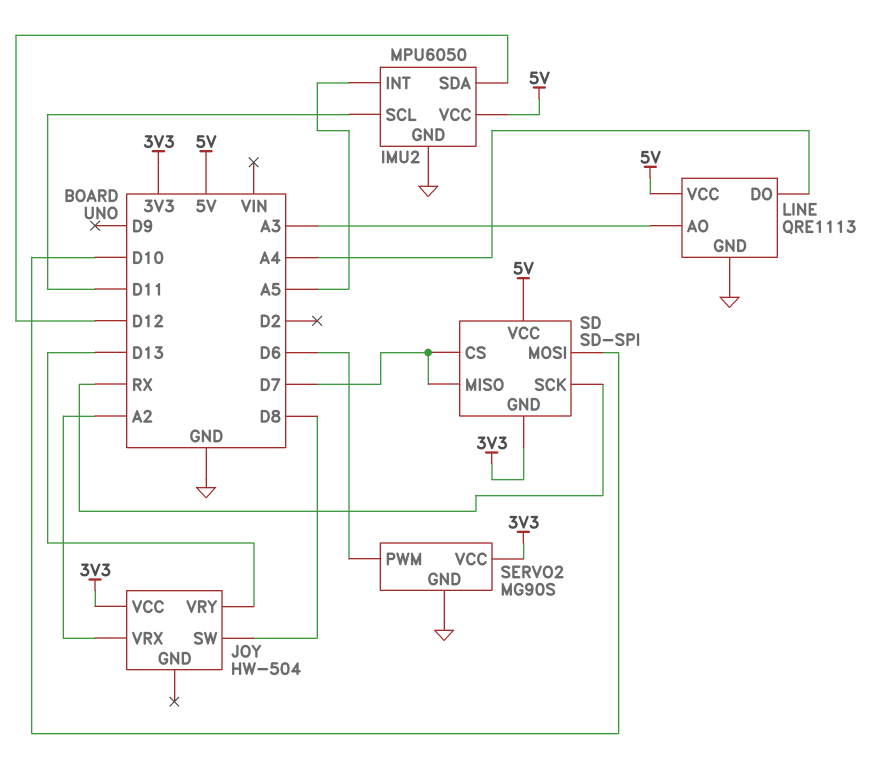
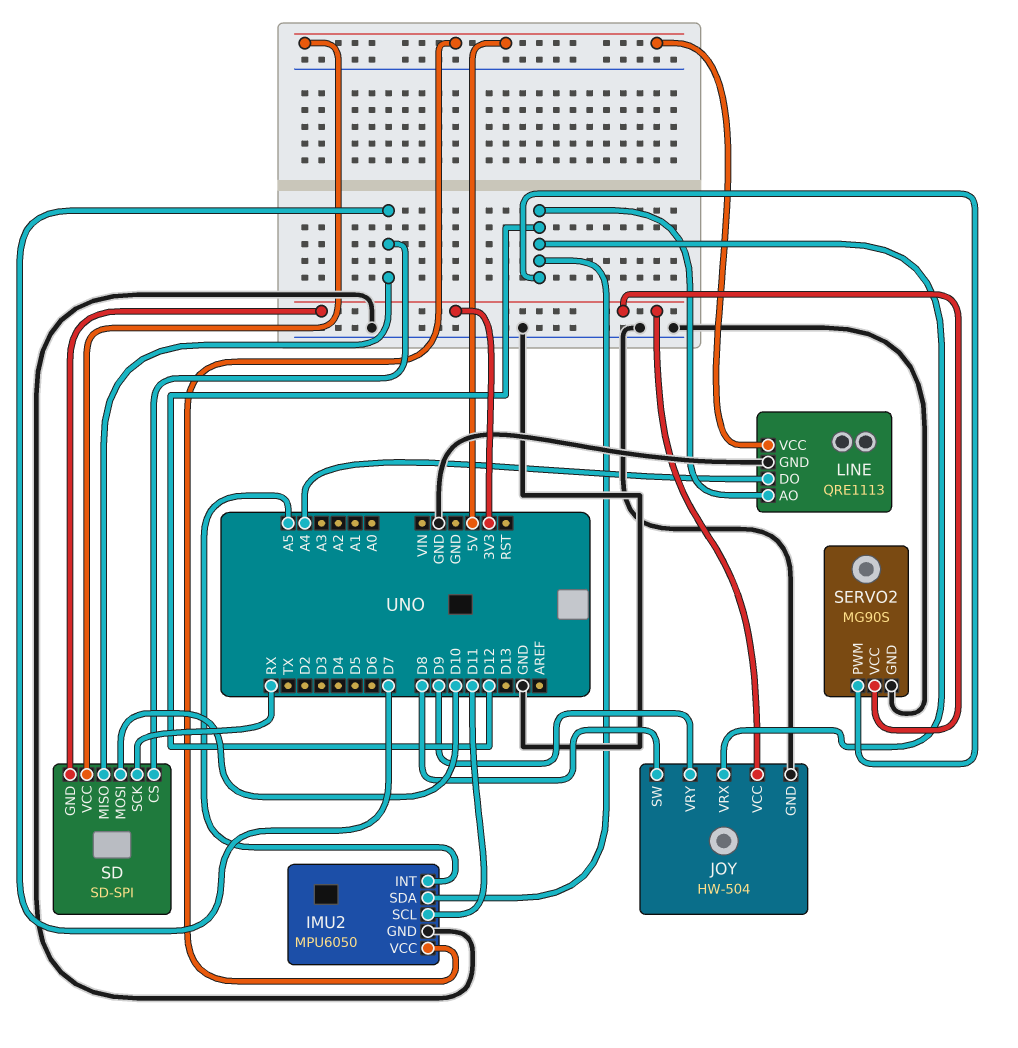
JOY pin GND: none -> GND
JOY pin VRX: A2 -> D12
JOY pin VRY: D13 -> D9
LINE pin AO: A3 -> D12
SERVO2 pin PWM: D6 -> D12

